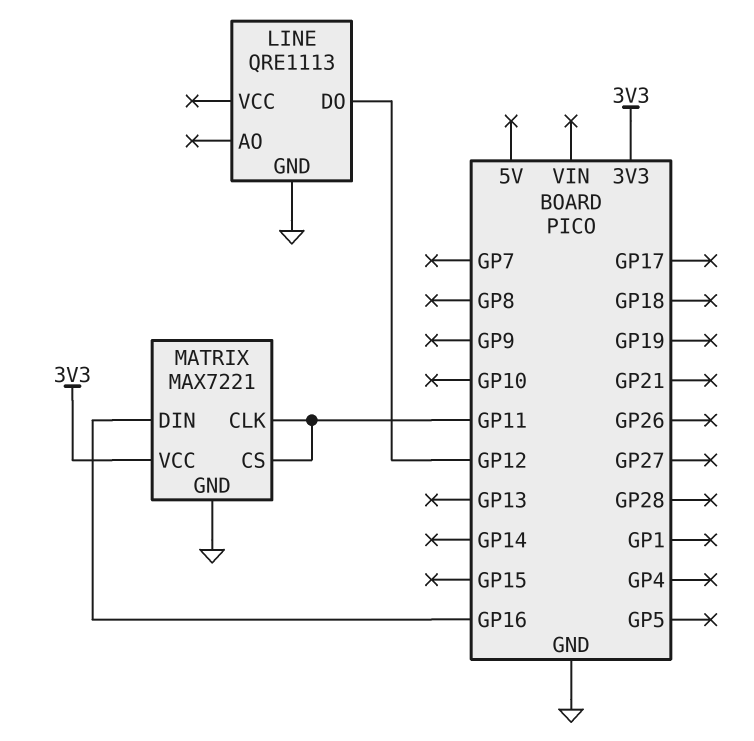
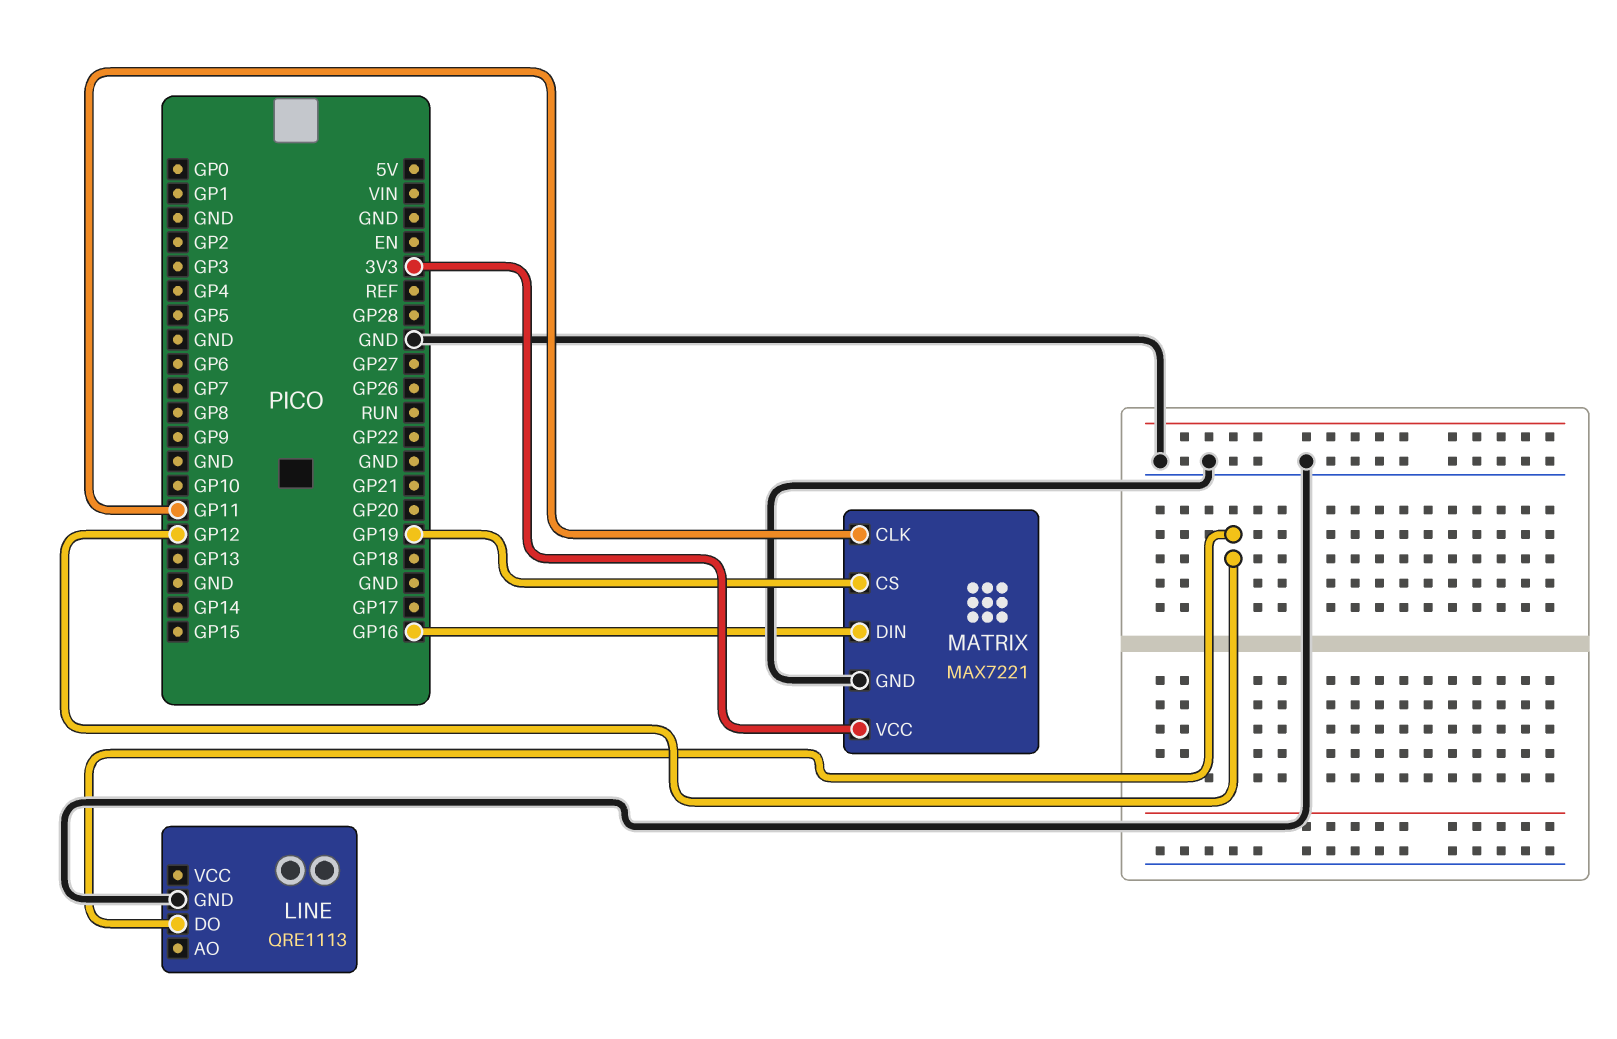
MATRIX pin CS: GP11 -> GP19

